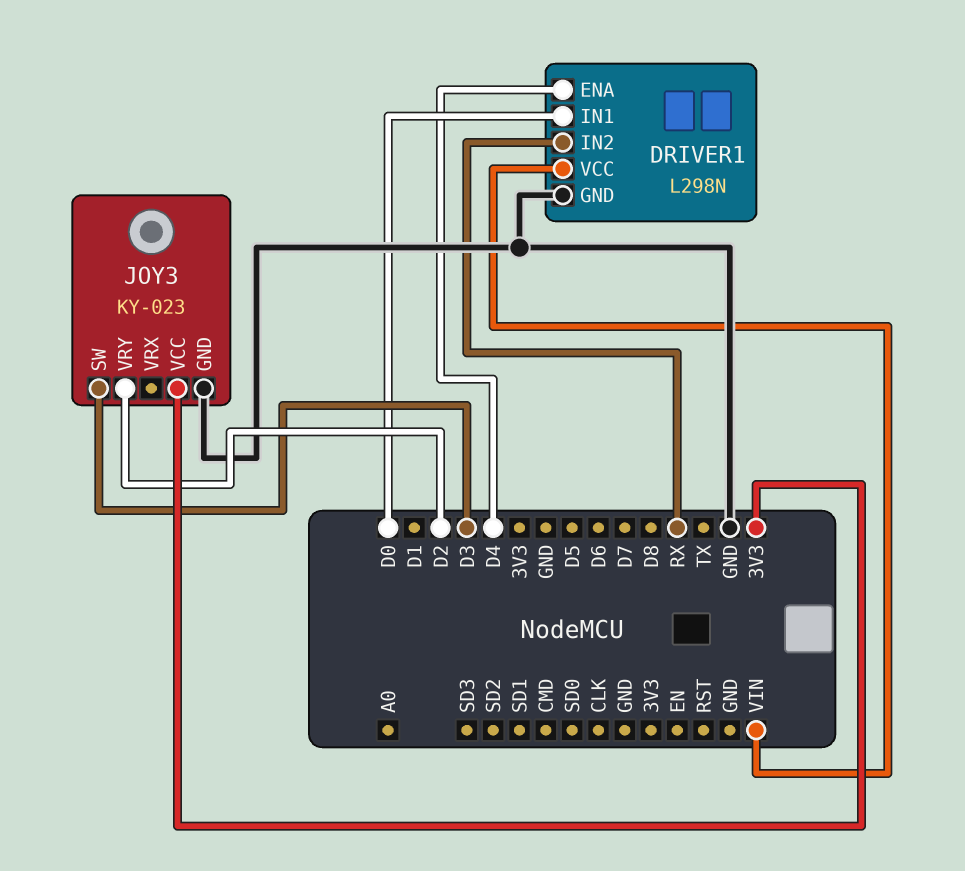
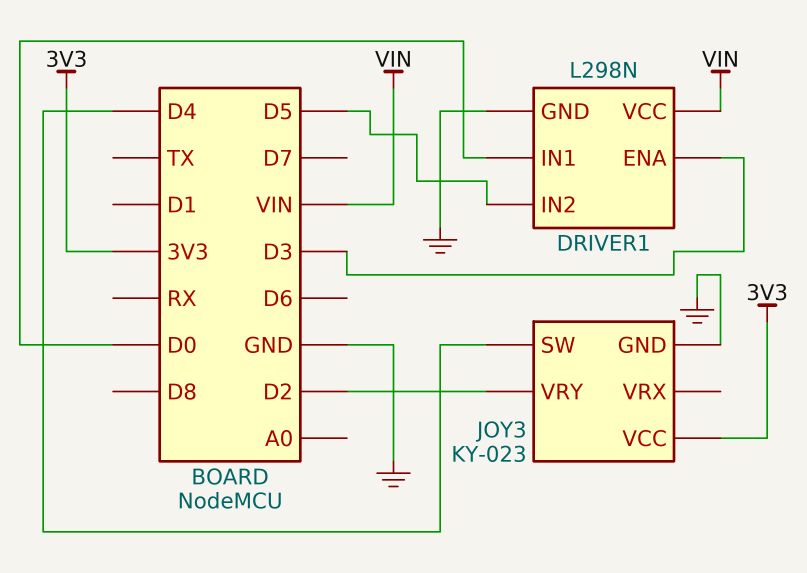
DRIVER1 pin ENA: D4 -> D3
DRIVER1 pin IN2: RX -> D5
JOY3 pin SW: D3 -> D4

